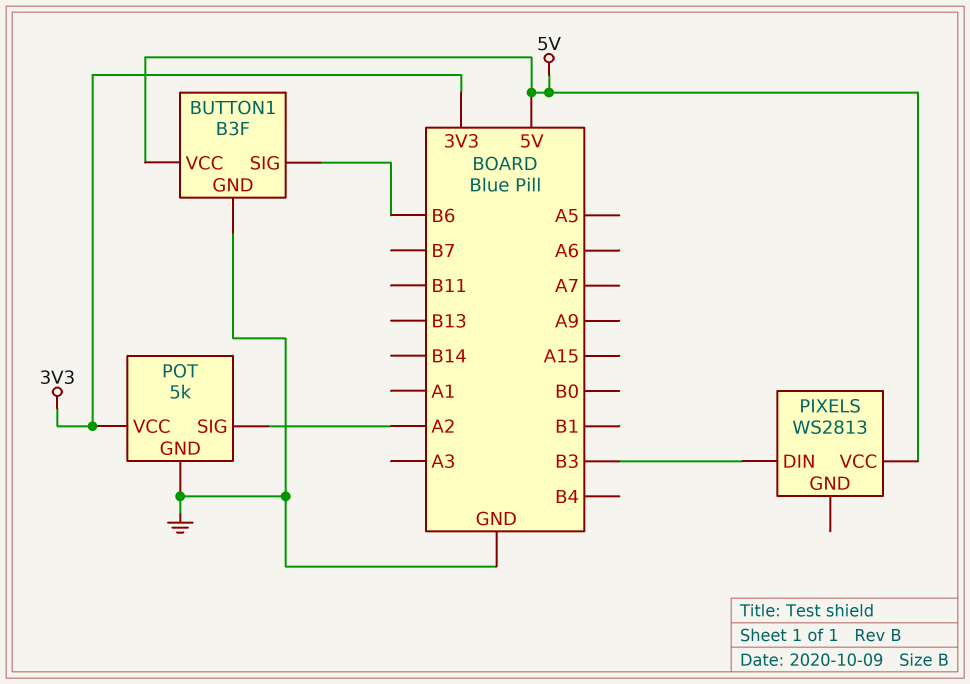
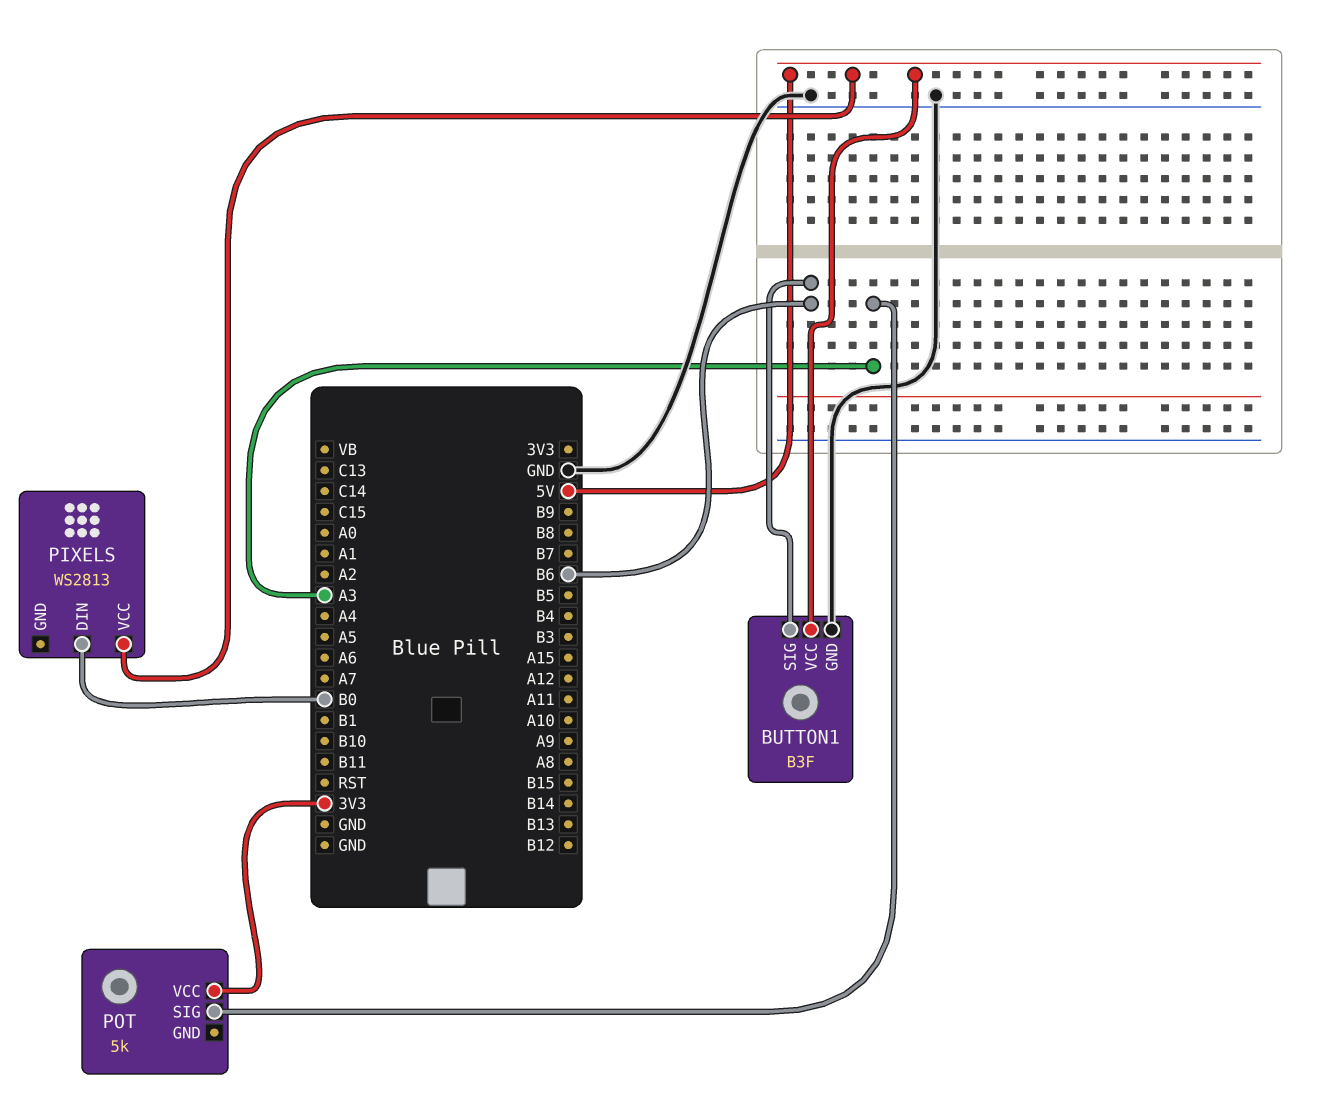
PIXELS pin DIN: B3 -> B0
POT pin GND: GND -> none
POT pin SIG: A2 -> A3

